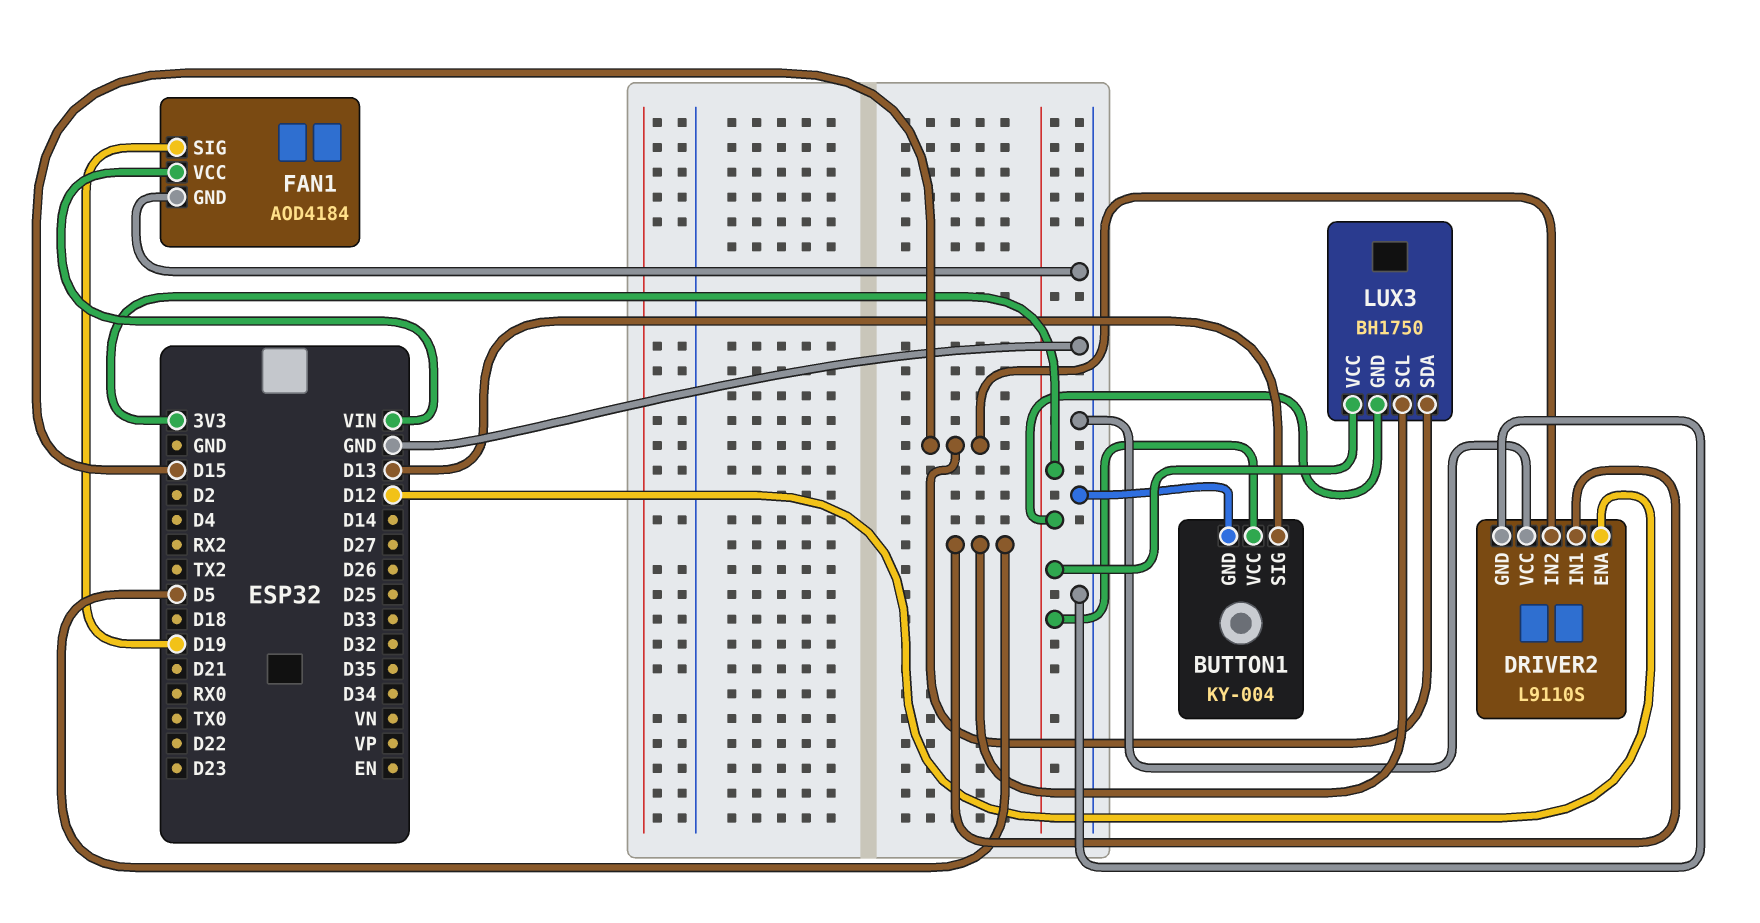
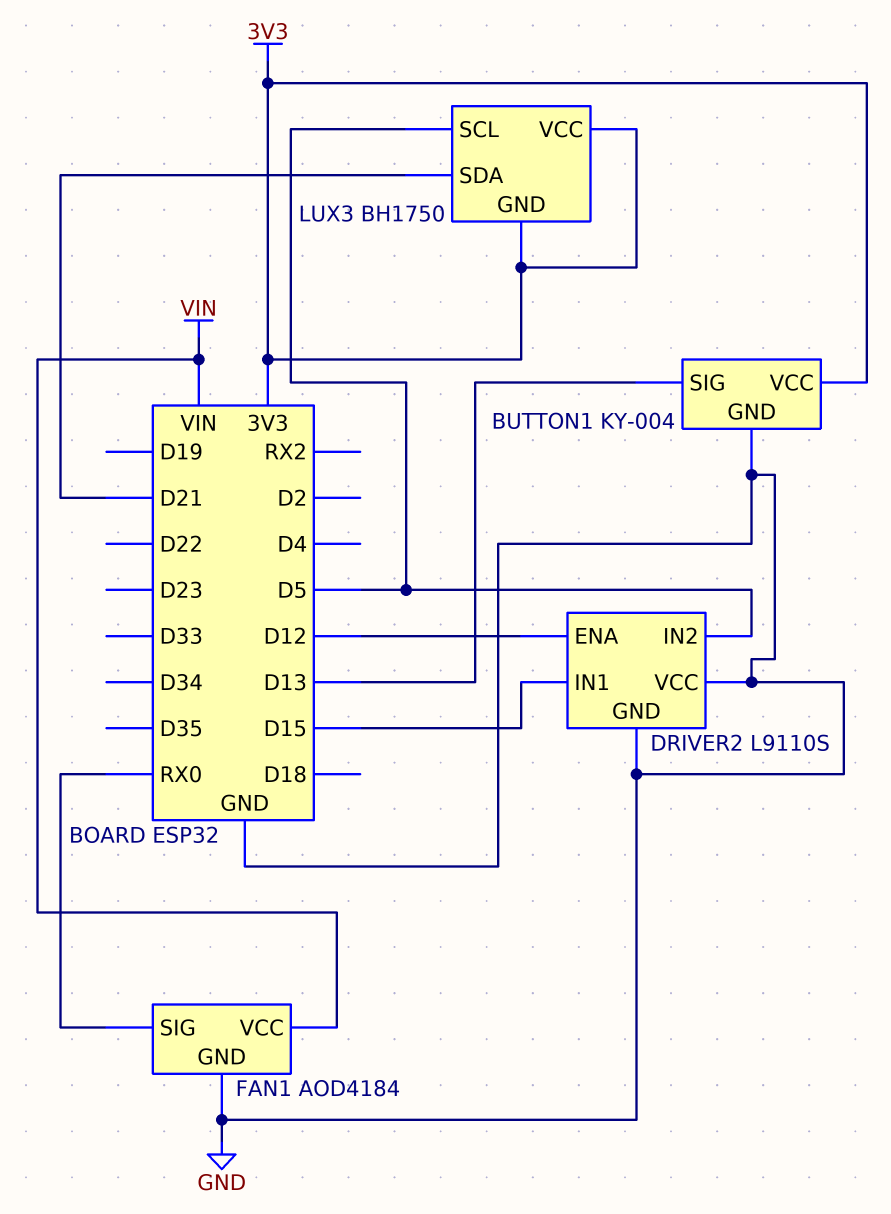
DRIVER2 pin IN1: D5 -> D15
DRIVER2 pin IN2: D15 -> D5
FAN1 pin SIG: D19 -> RX0
LUX3 pin SDA: D15 -> D21

